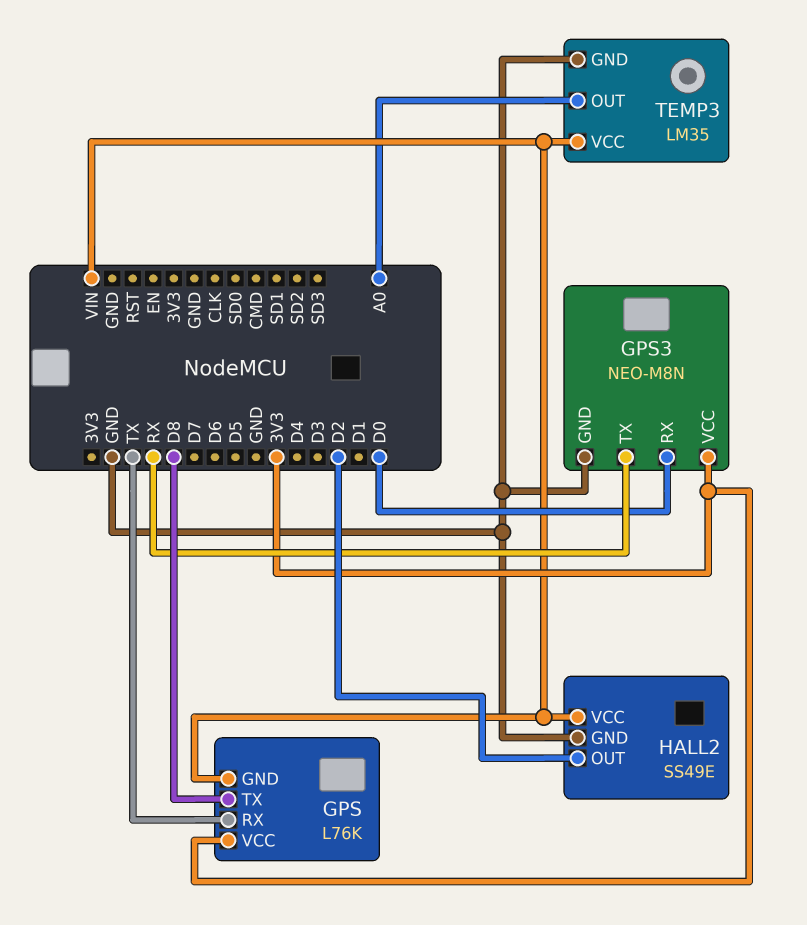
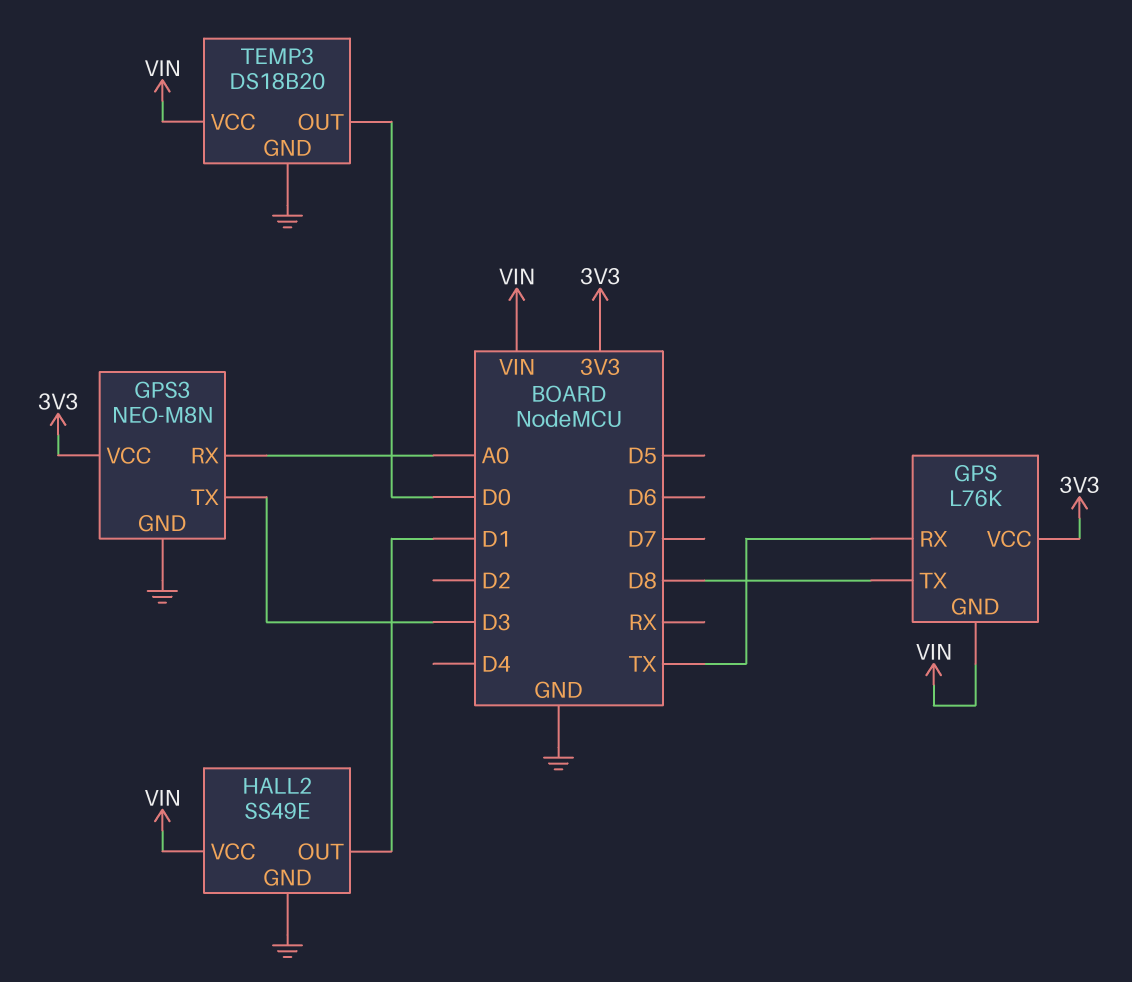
GPS3 pin RX: D0 -> A0
GPS3 pin TX: RX -> D3
HALL2 pin OUT: D2 -> D1
TEMP3: LM35 -> DS18B20
TEMP3 pin OUT: A0 -> D0

